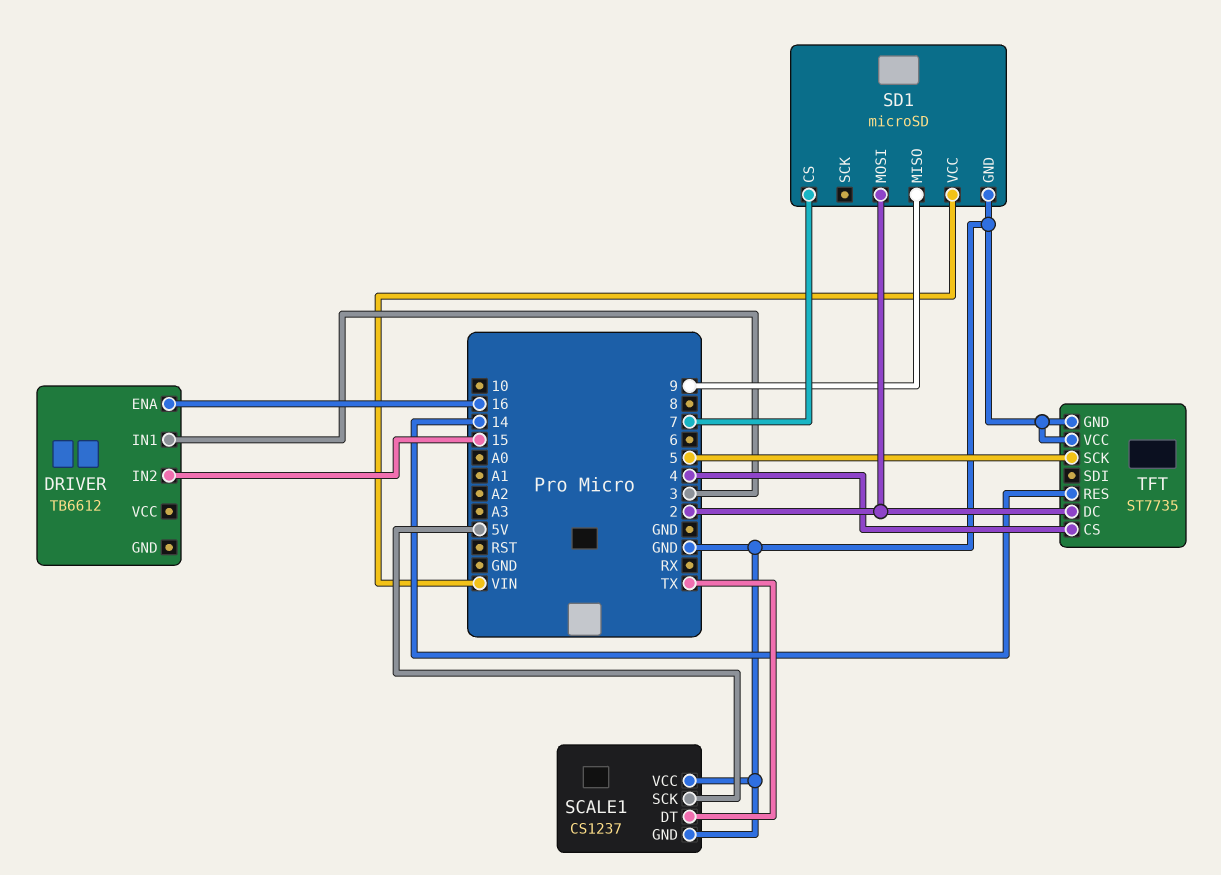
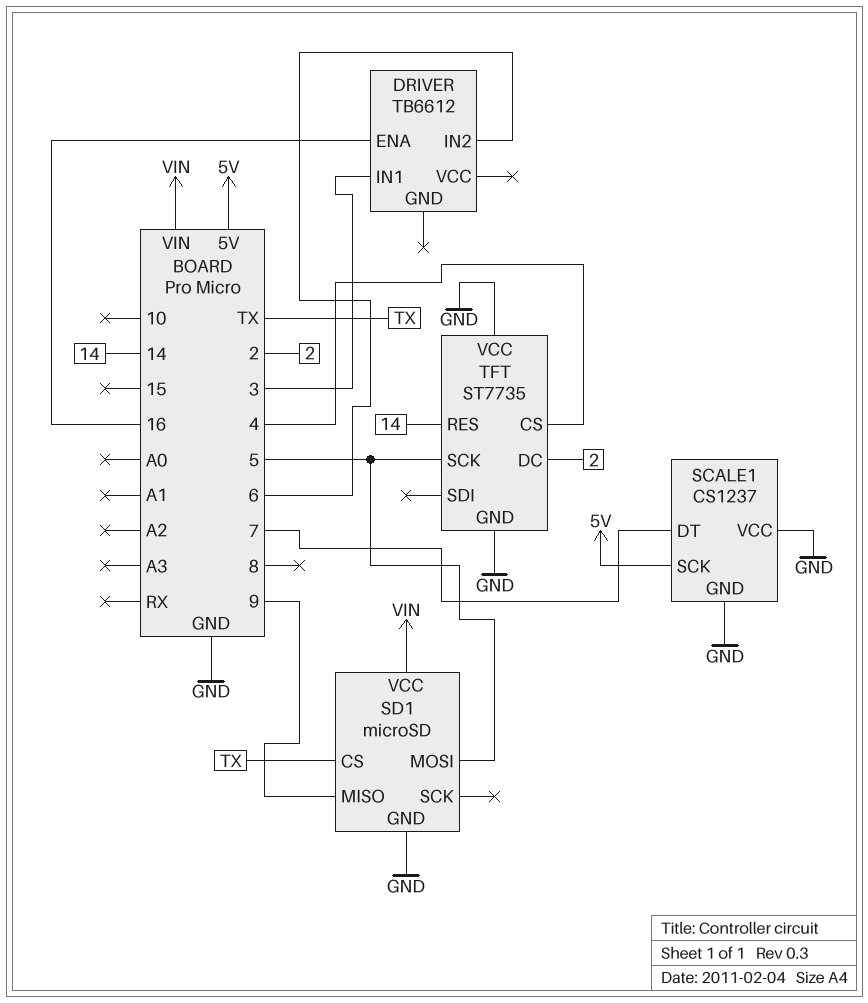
DRIVER pin IN2: 15 -> 6
SCALE1 pin DT: TX -> 7
SD1 pin CS: 7 -> TX
SD1 pin MOSI: 2 -> 5

